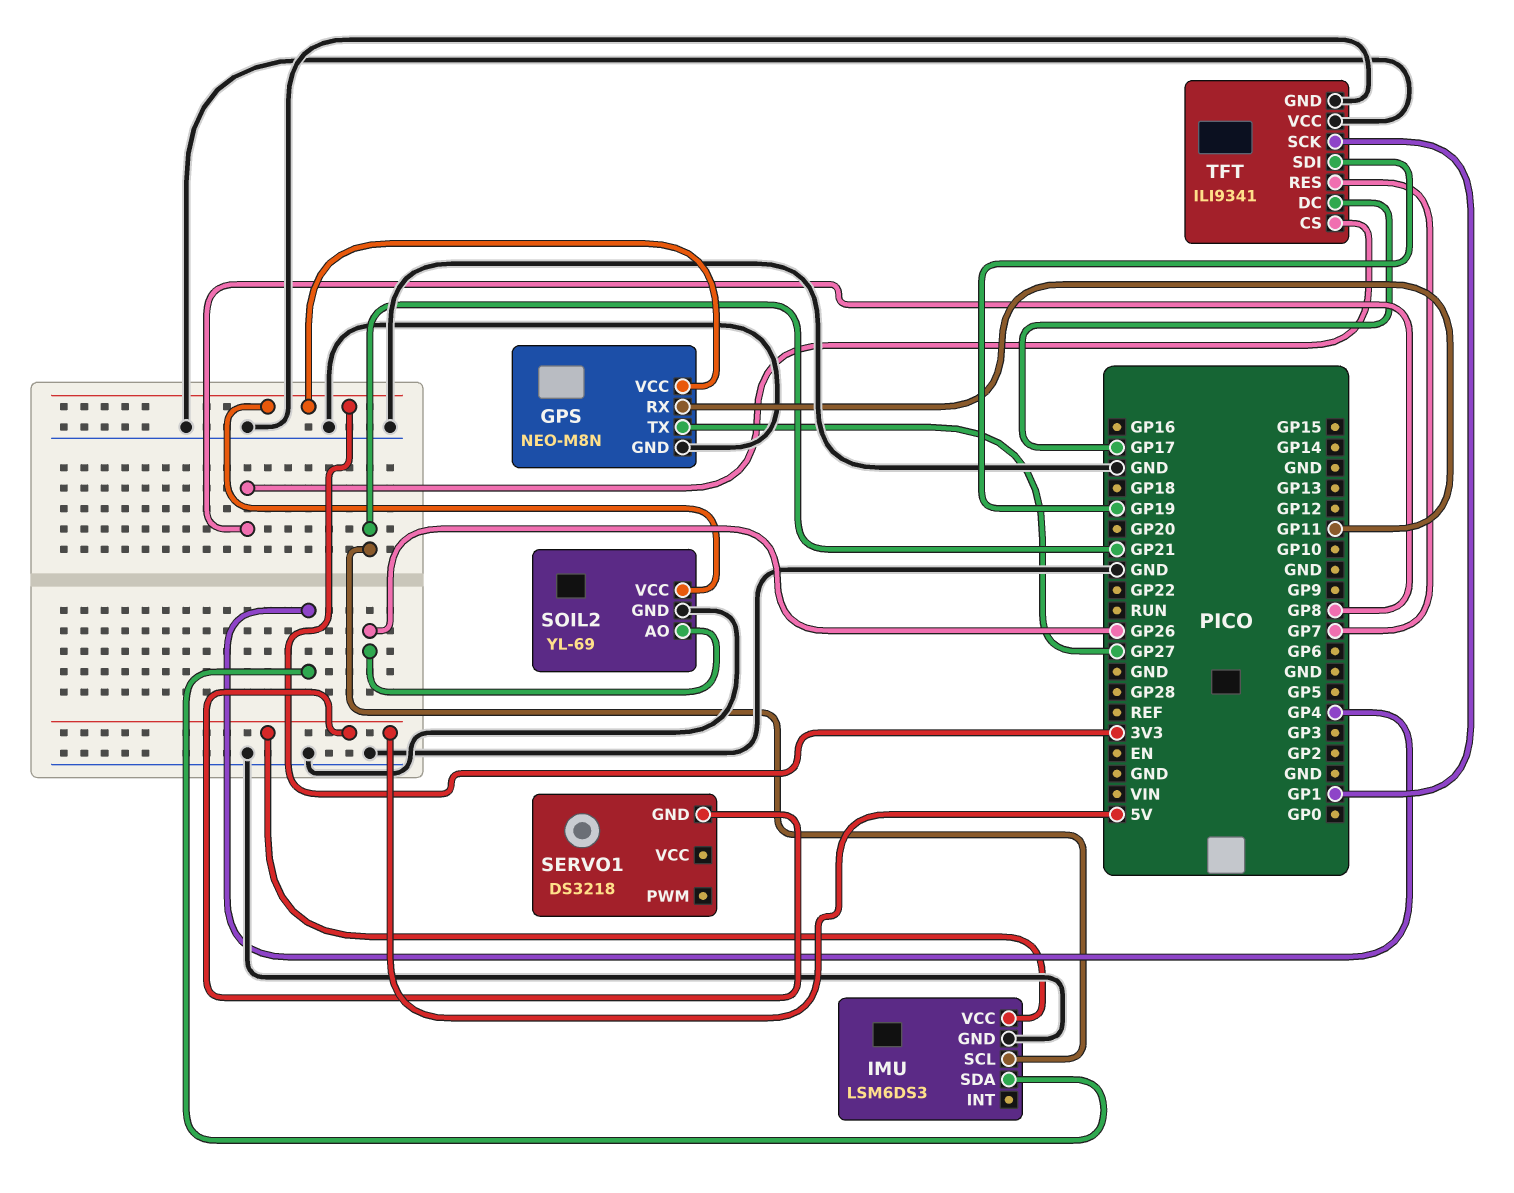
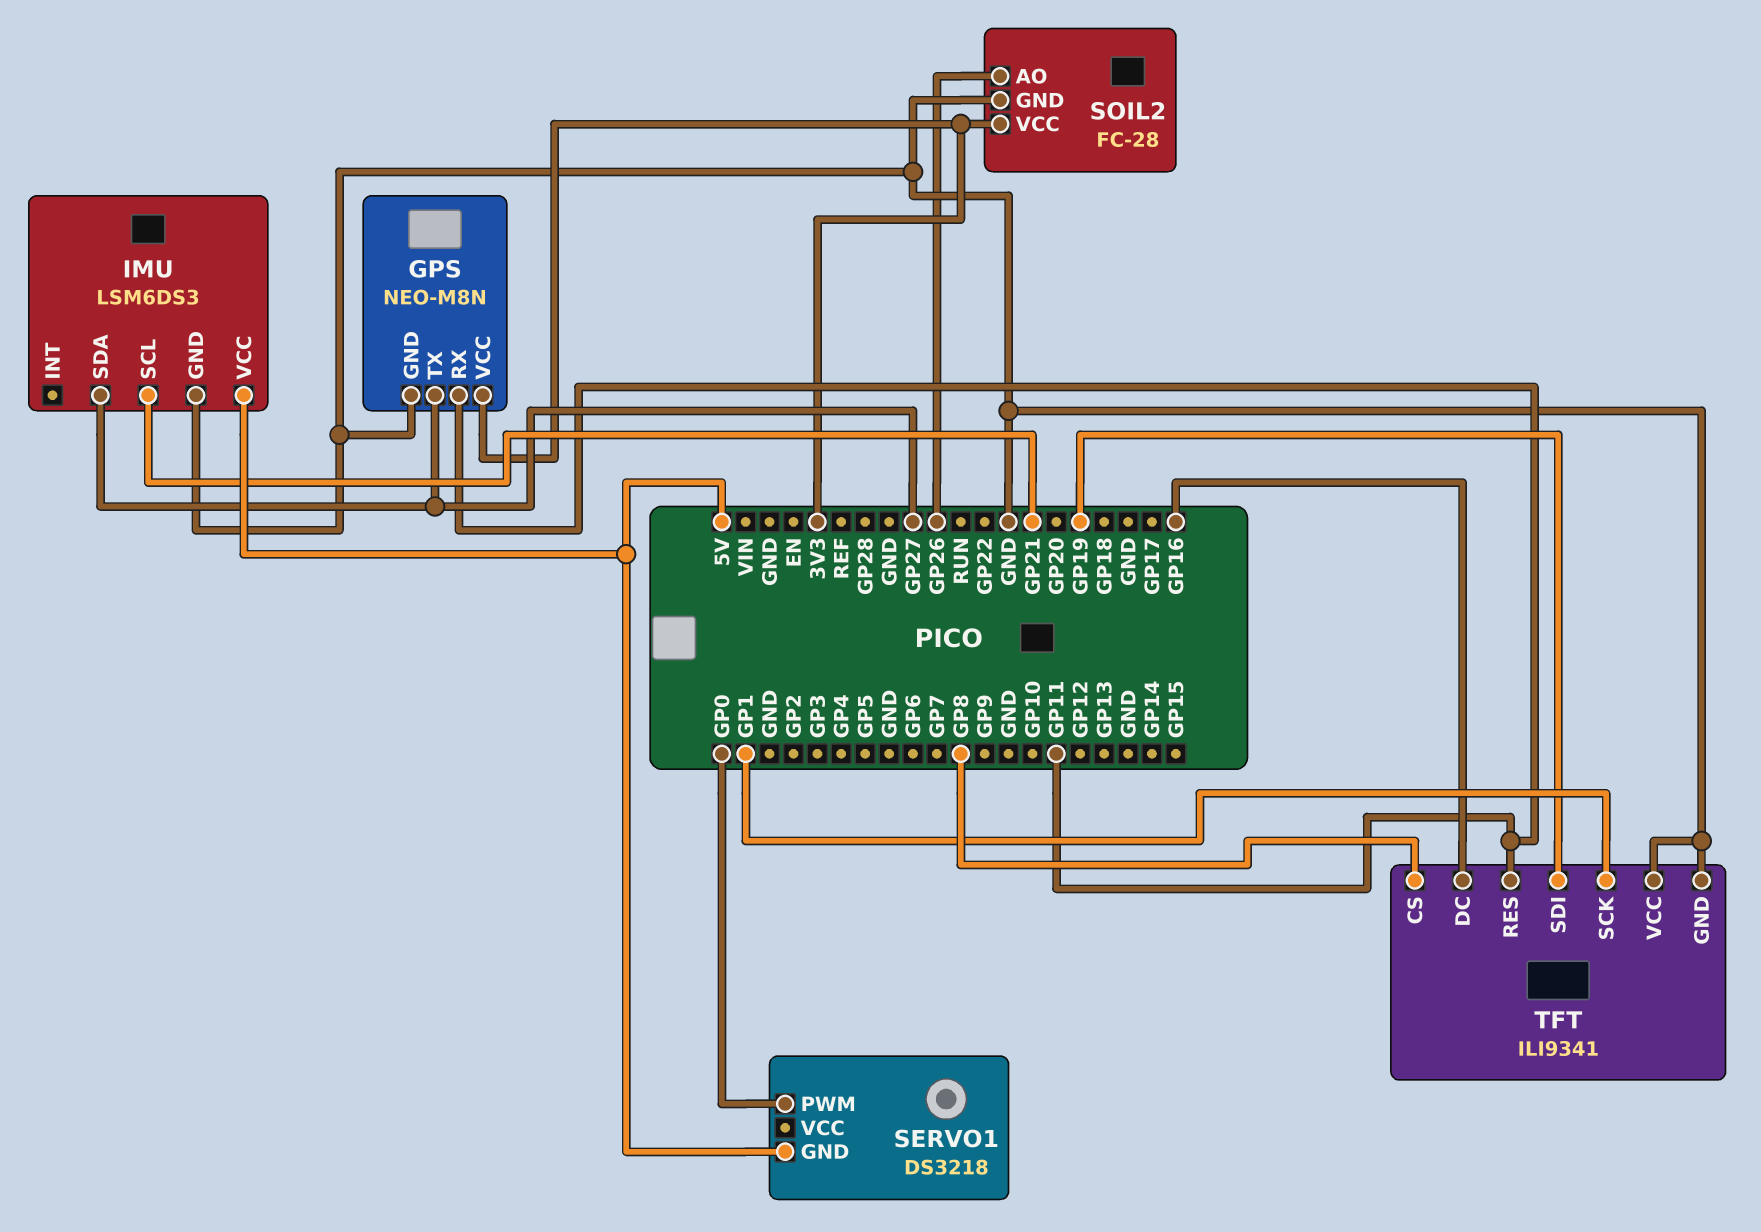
IMU pin SDA: GP4 -> GP27
SERVO1 pin PWM: none -> GP0
SOIL2: YL-69 -> FC-28
TFT pin DC: GP17 -> GP16
TFT pin RES: GP7 -> GP11

